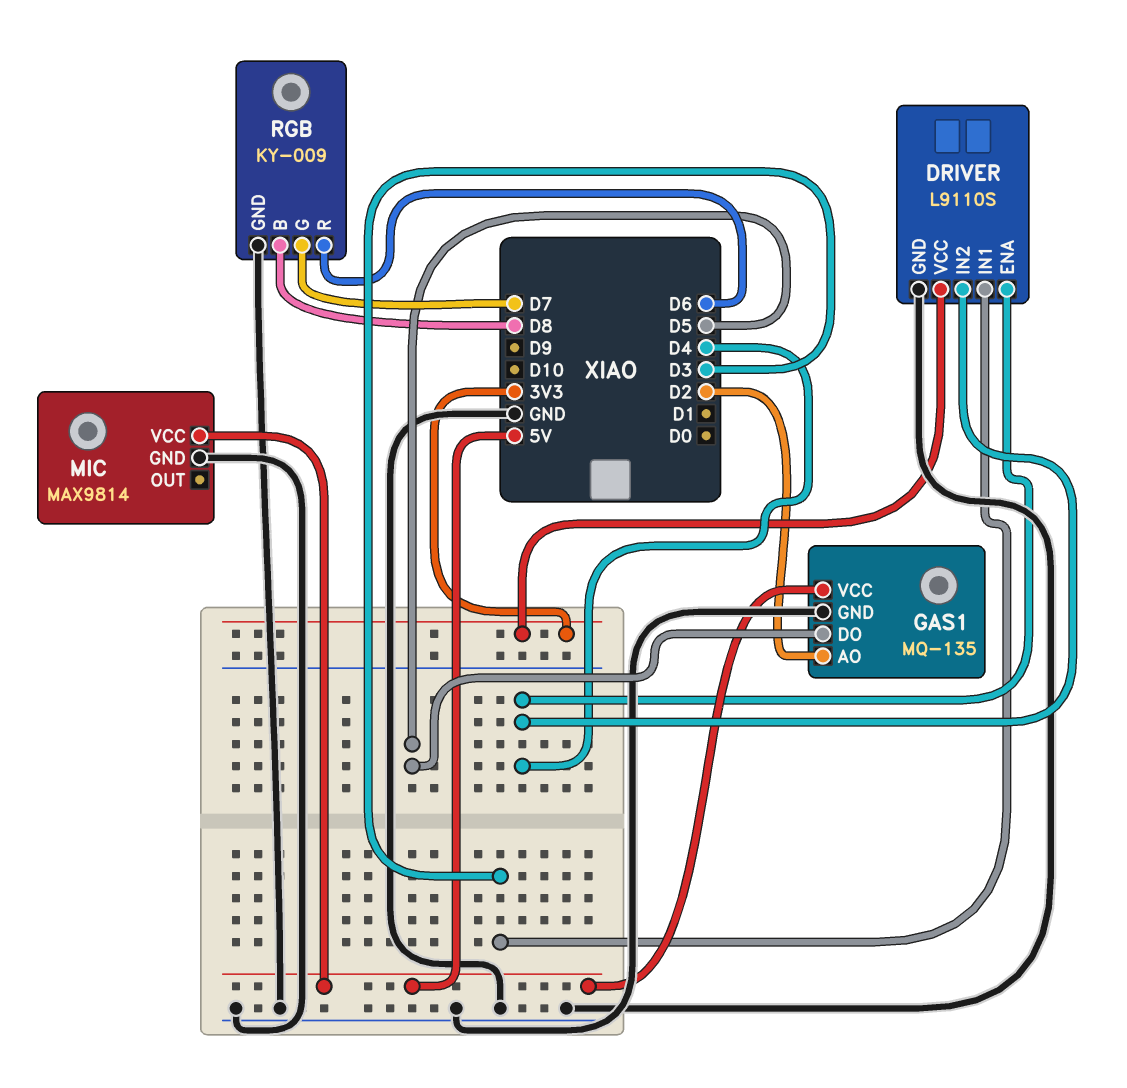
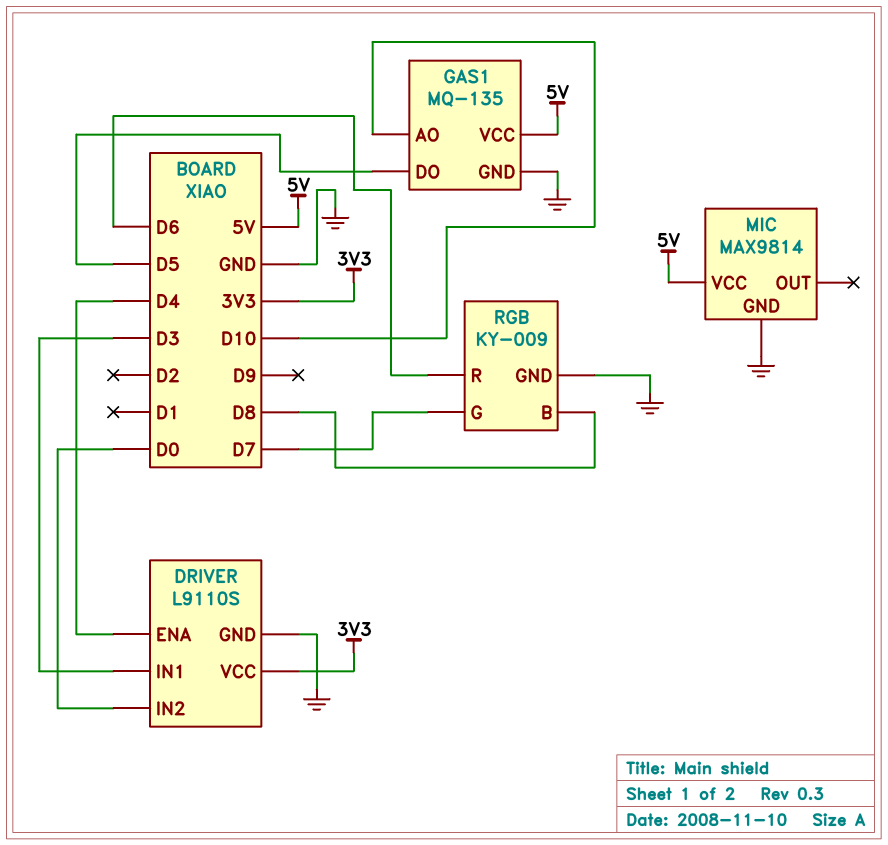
DRIVER pin IN2: D4 -> D0
GAS1 pin AO: D2 -> D10

